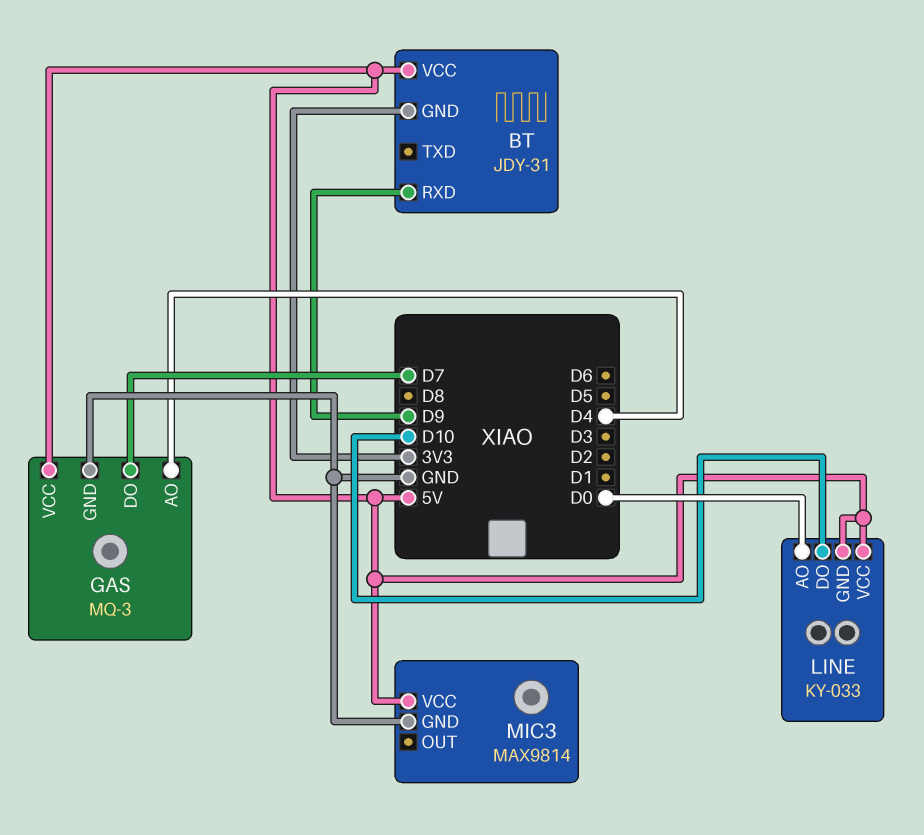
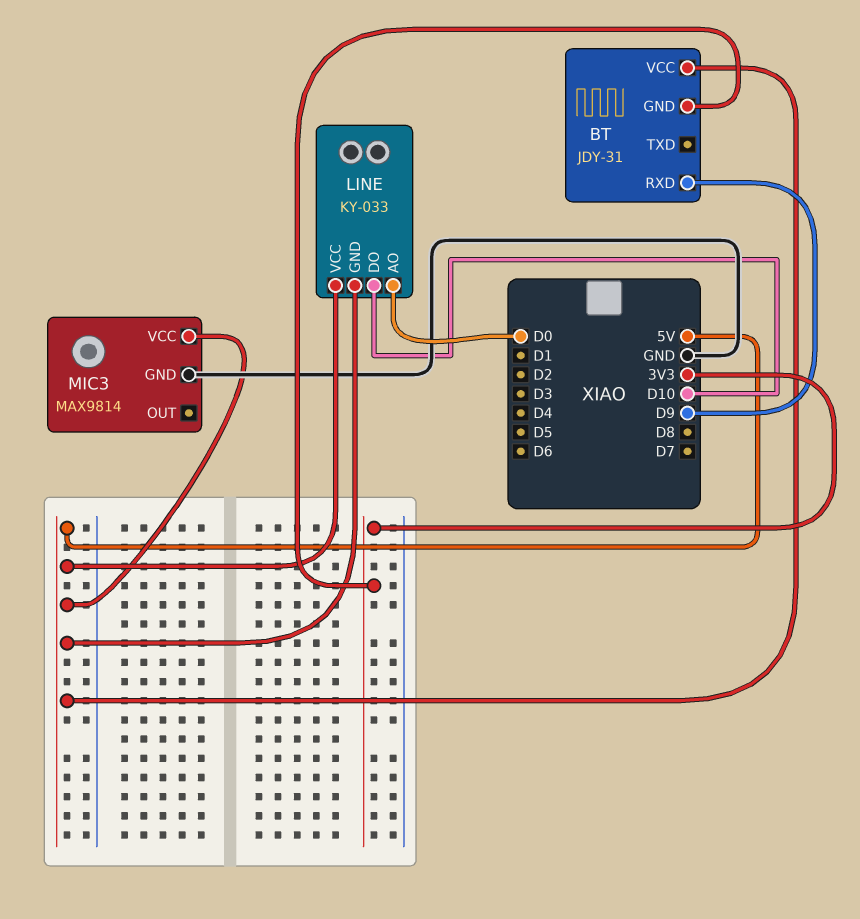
GAS: MQ-3 -> none
GAS pin AO: D4 -> none
GAS pin DO: D7 -> none
GAS pin GND: GND -> none
GAS pin VCC: 5V -> none

